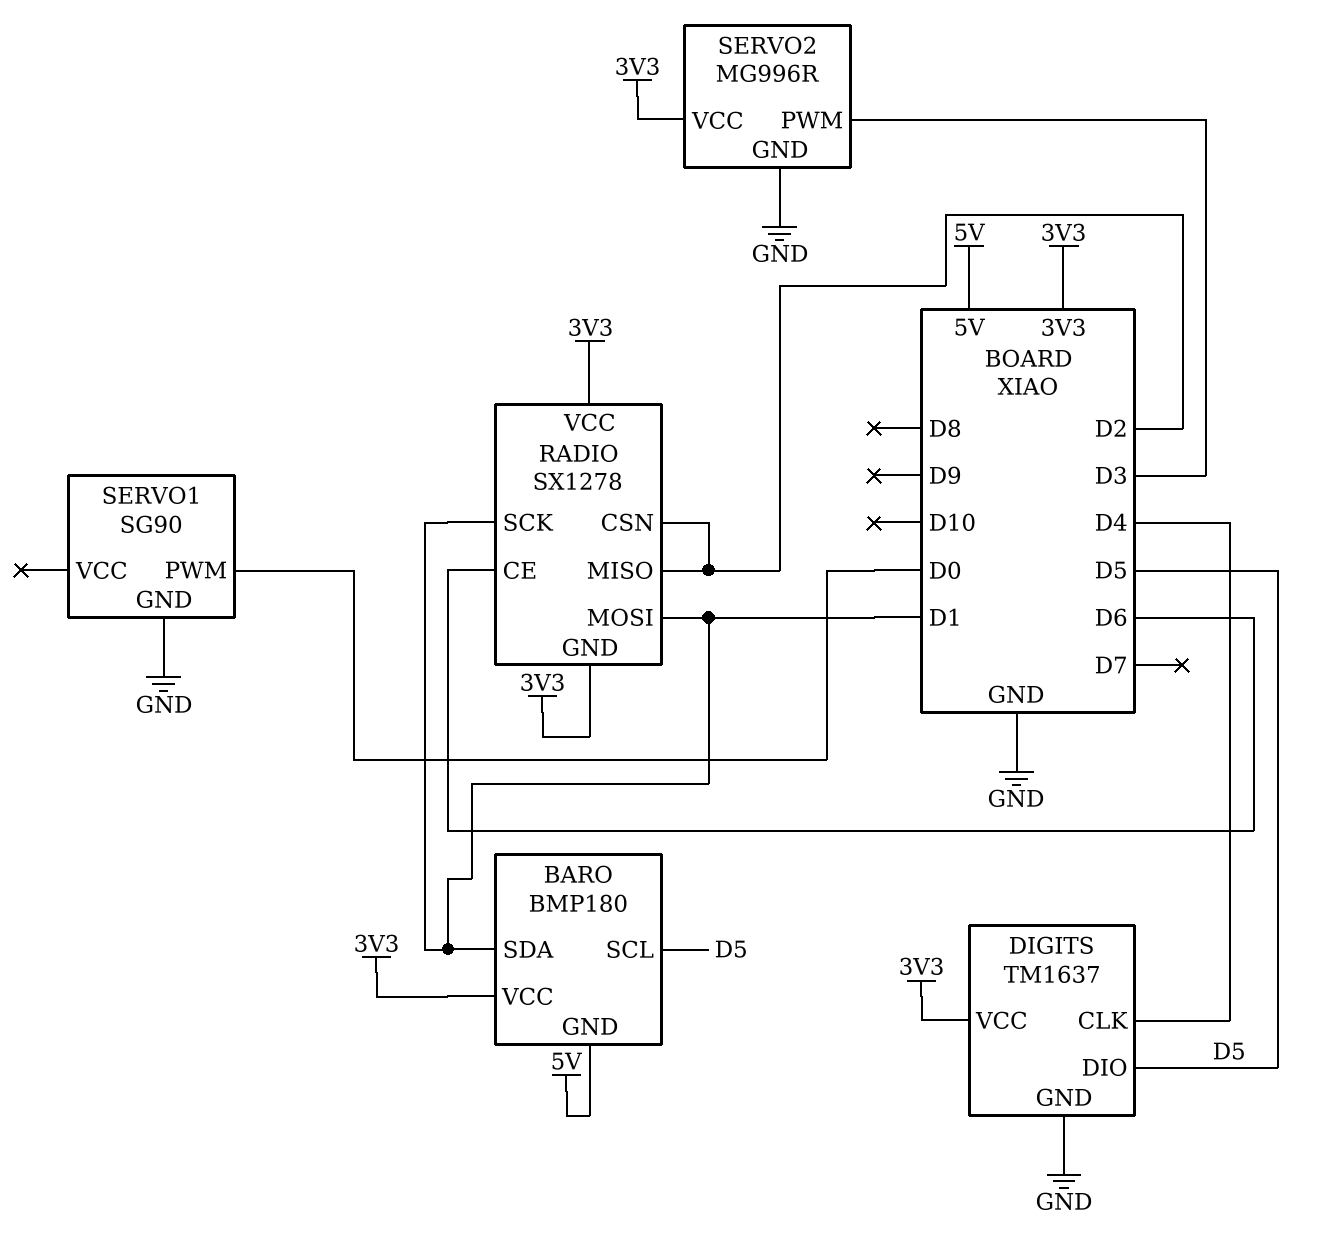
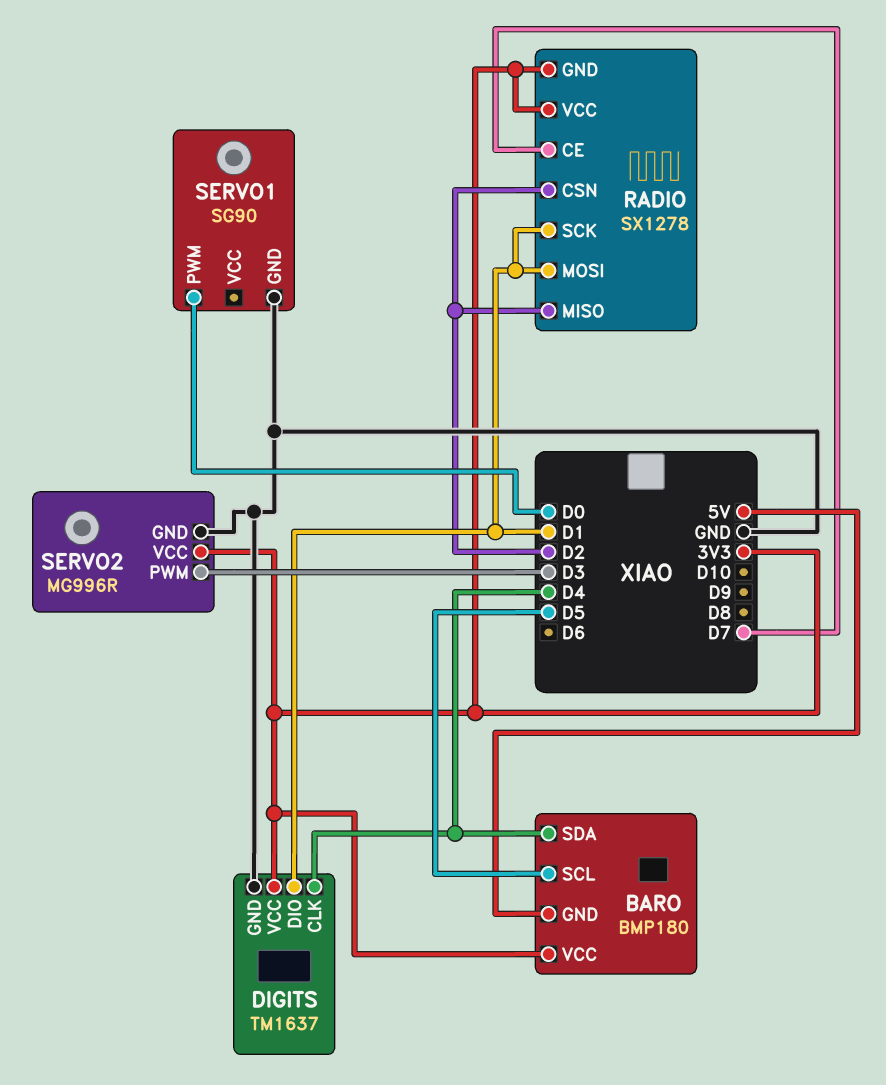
BARO pin SDA: D1 -> D4
DIGITS pin DIO: D5 -> D1
RADIO pin CE: D6 -> D7

